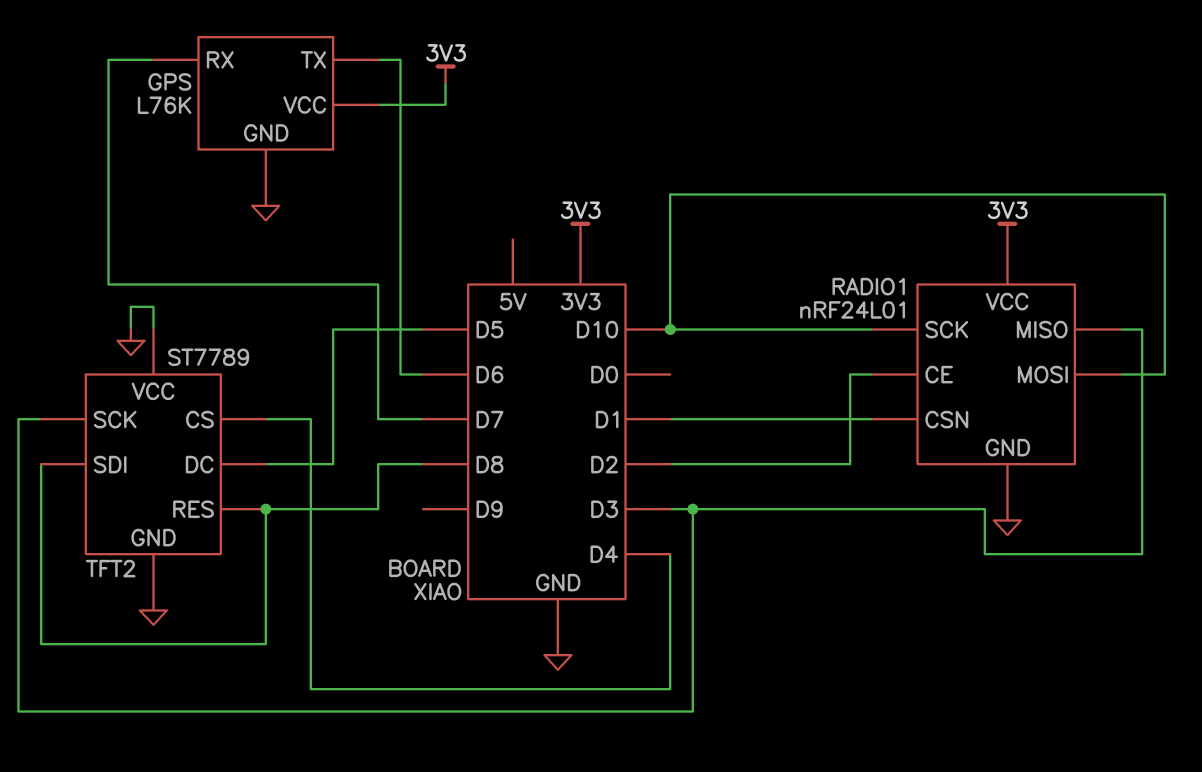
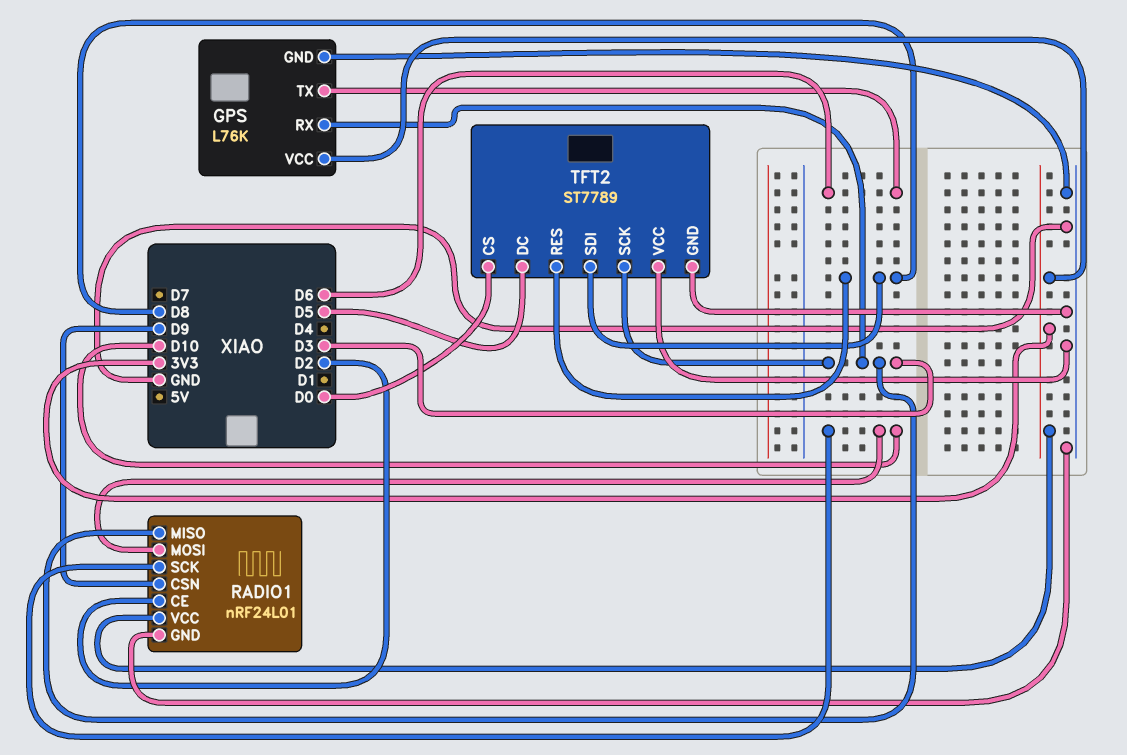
GPS pin RX: D7 -> D3
RADIO1 pin CSN: D1 -> D9
TFT2 pin CS: D4 -> D0

